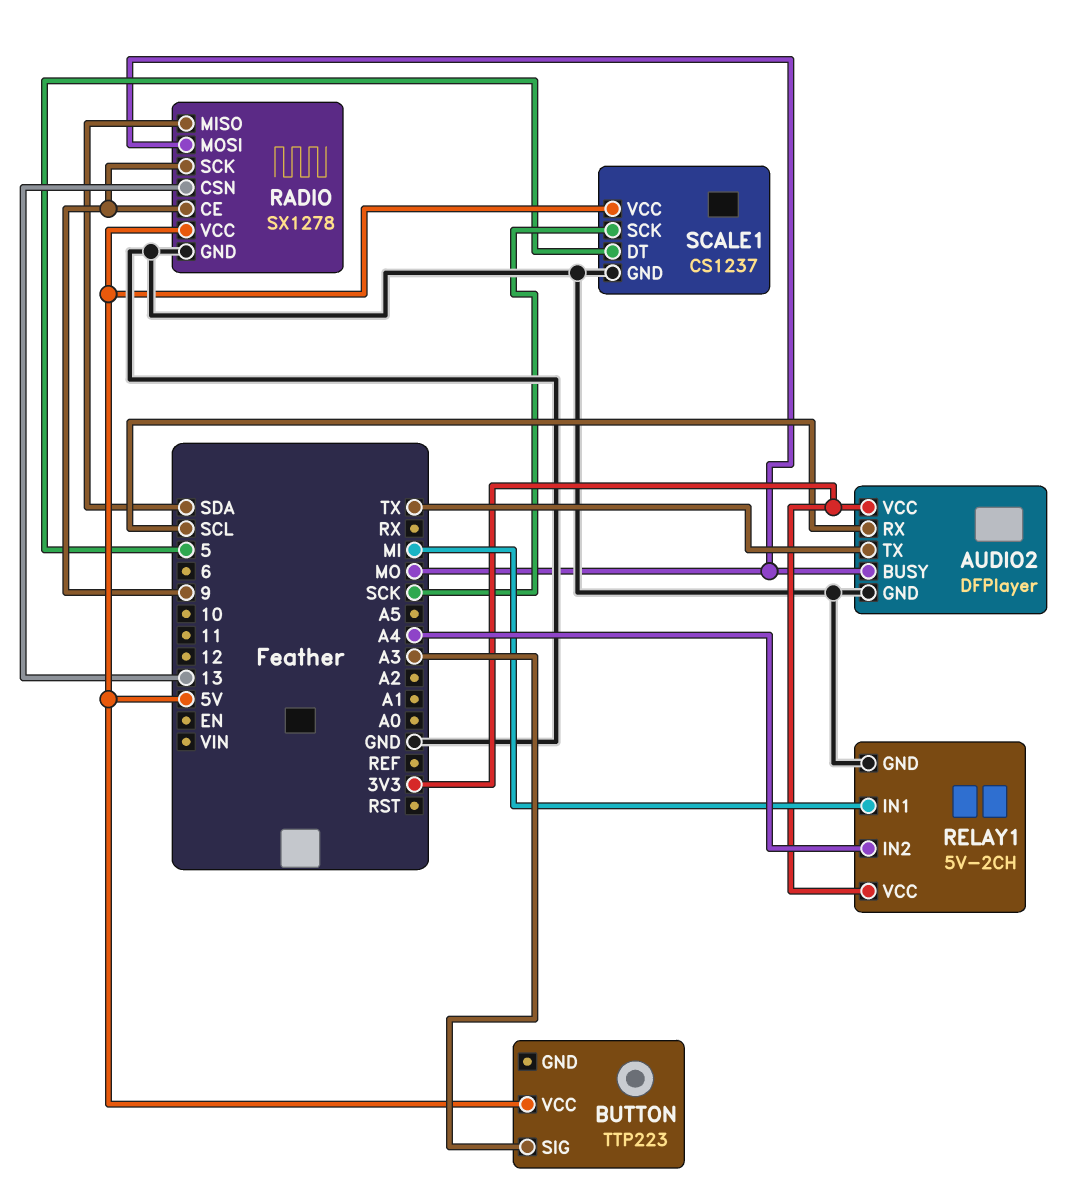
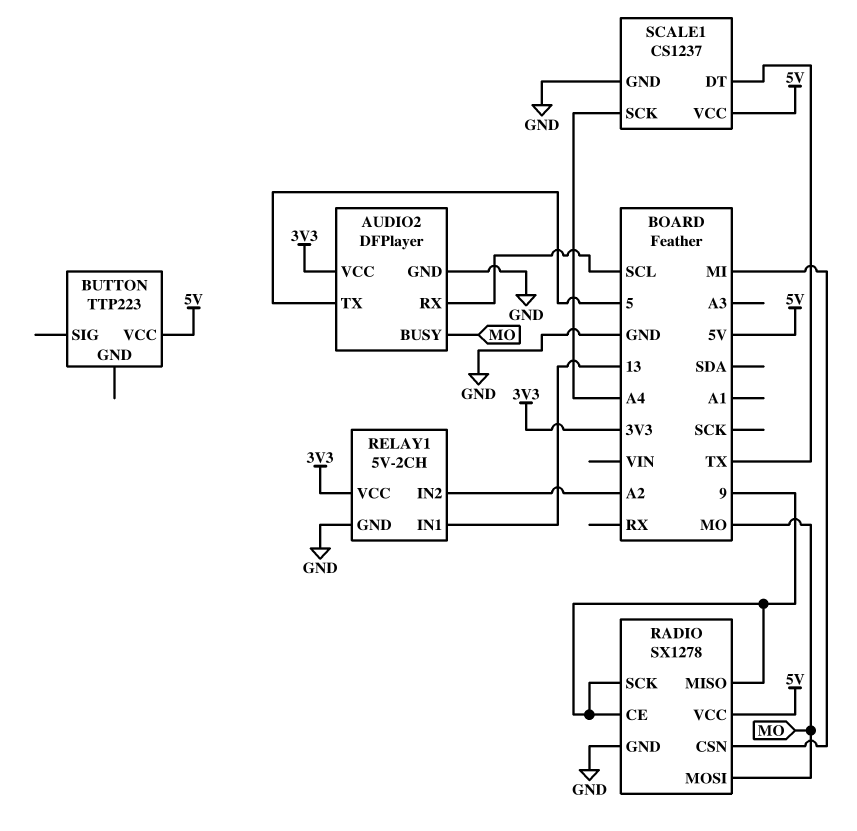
AUDIO2 pin TX: TX -> 5
BUTTON pin SIG: A3 -> none
RADIO pin CSN: 13 -> MI
RADIO pin MISO: SDA -> 9
RELAY1 pin IN1: MI -> 13
RELAY1 pin IN2: A4 -> A2
SCALE1 pin DT: 5 -> TX
SCALE1 pin SCK: SCK -> A4

